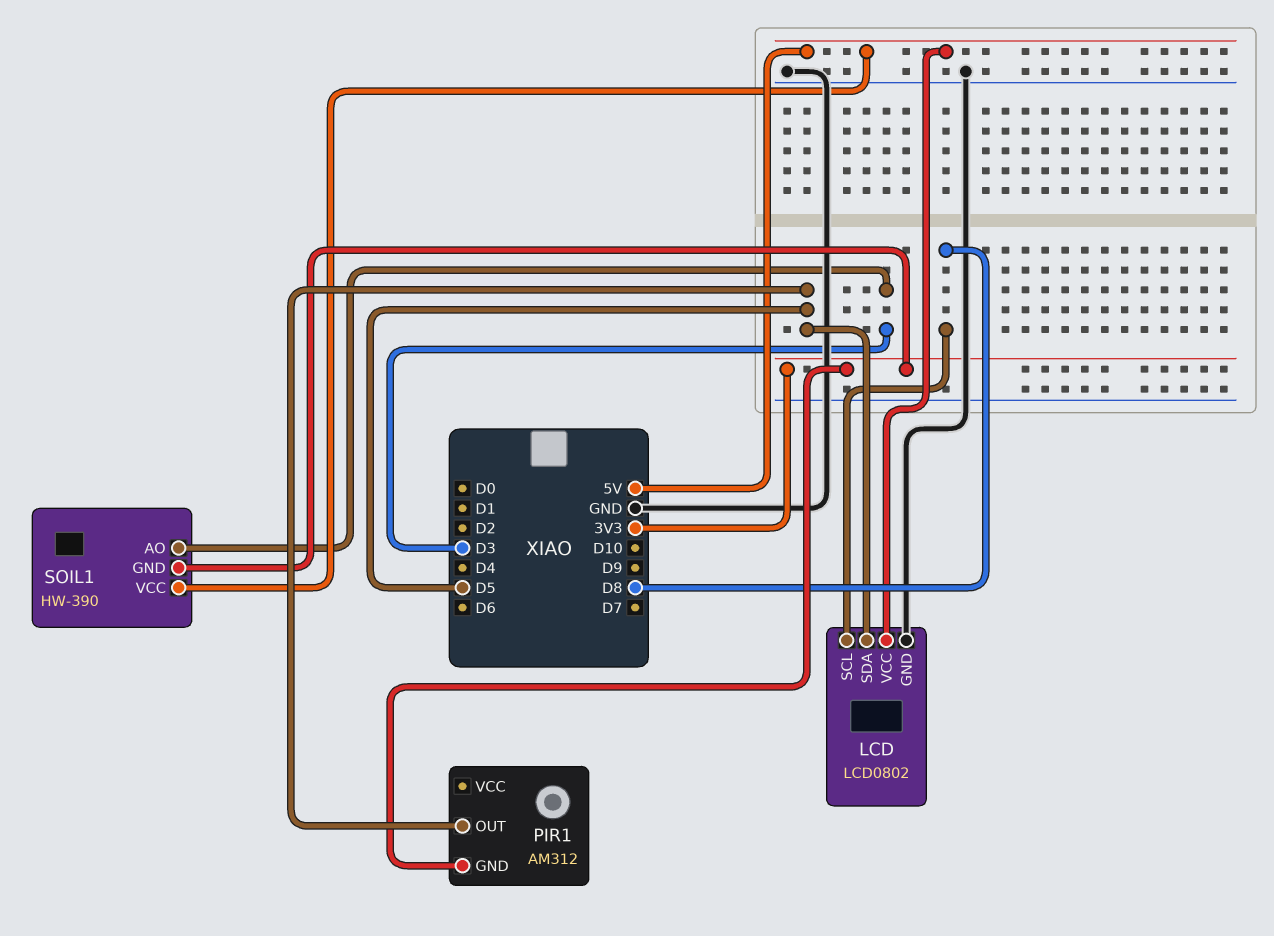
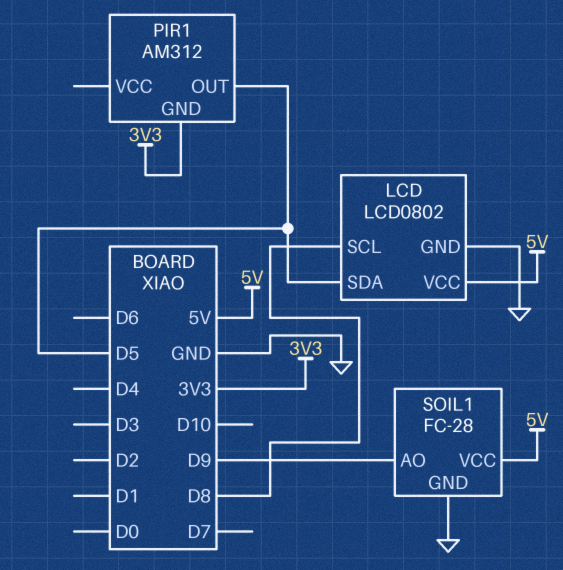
SOIL1: HW-390 -> FC-28
SOIL1 pin AO: D3 -> D9
SOIL1 pin GND: 3V3 -> GND

